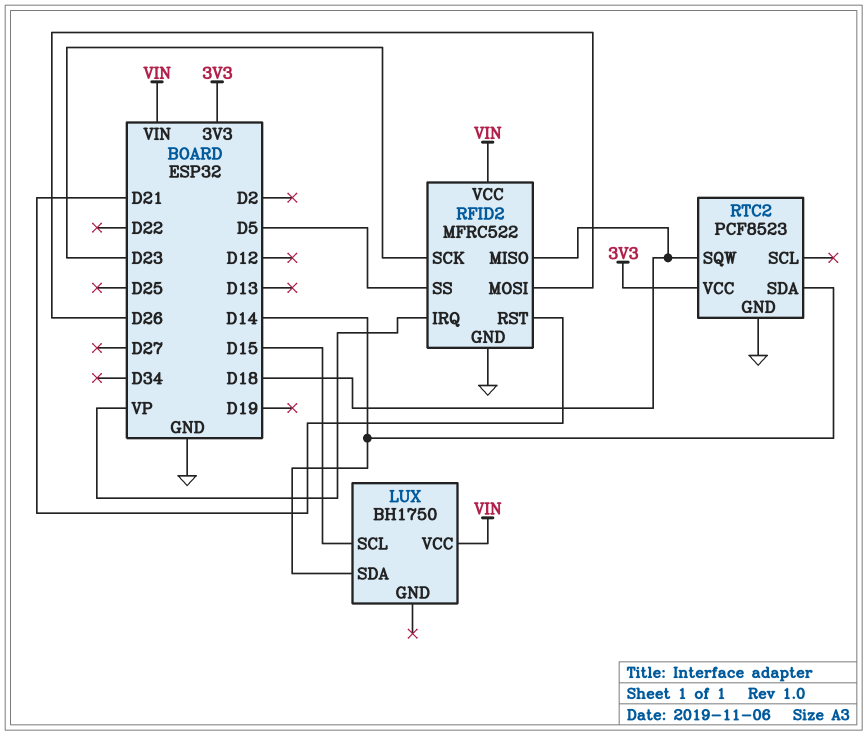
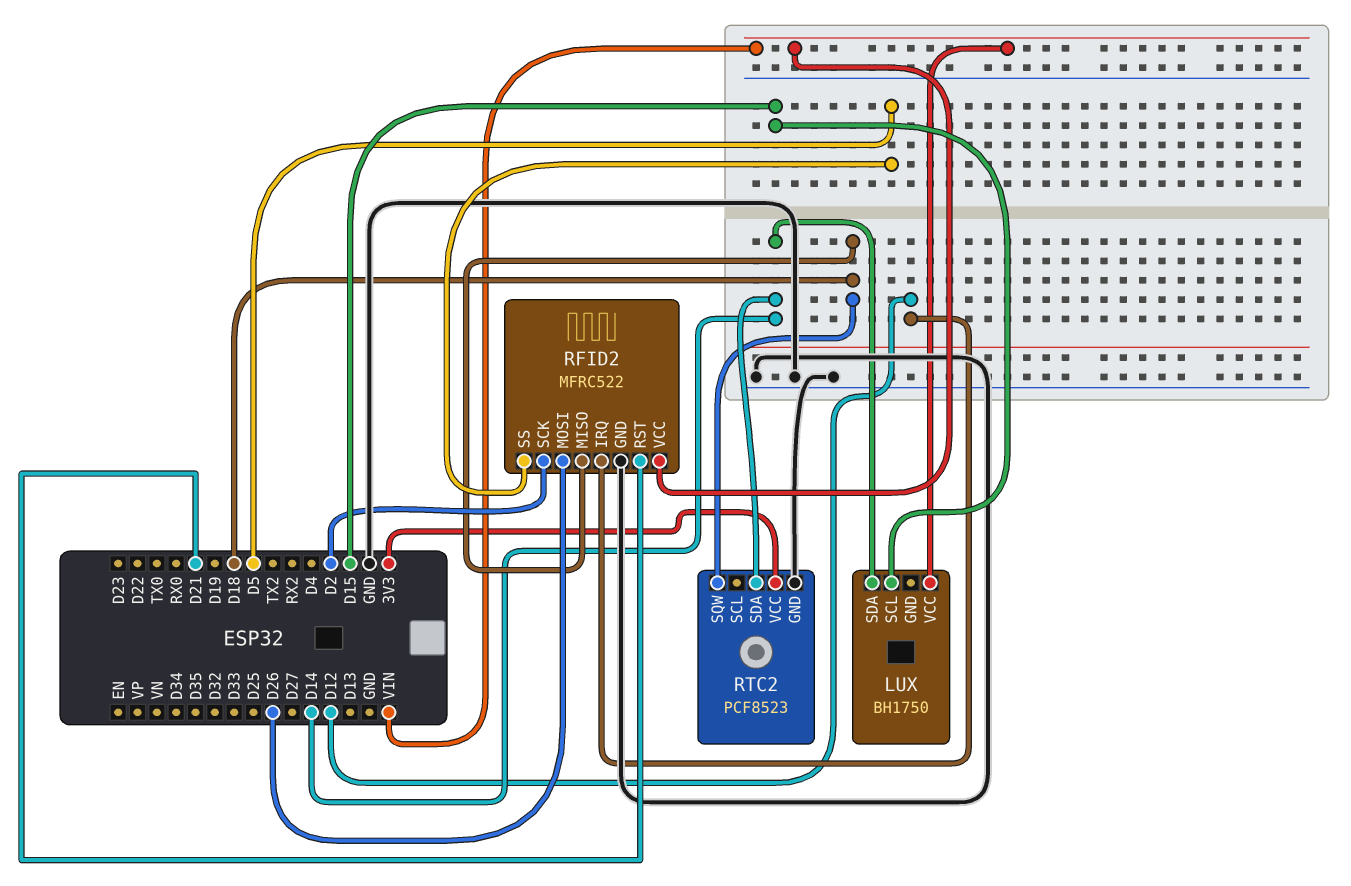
RFID2 pin IRQ: VP -> D12
RFID2 pin SCK: D23 -> D2

